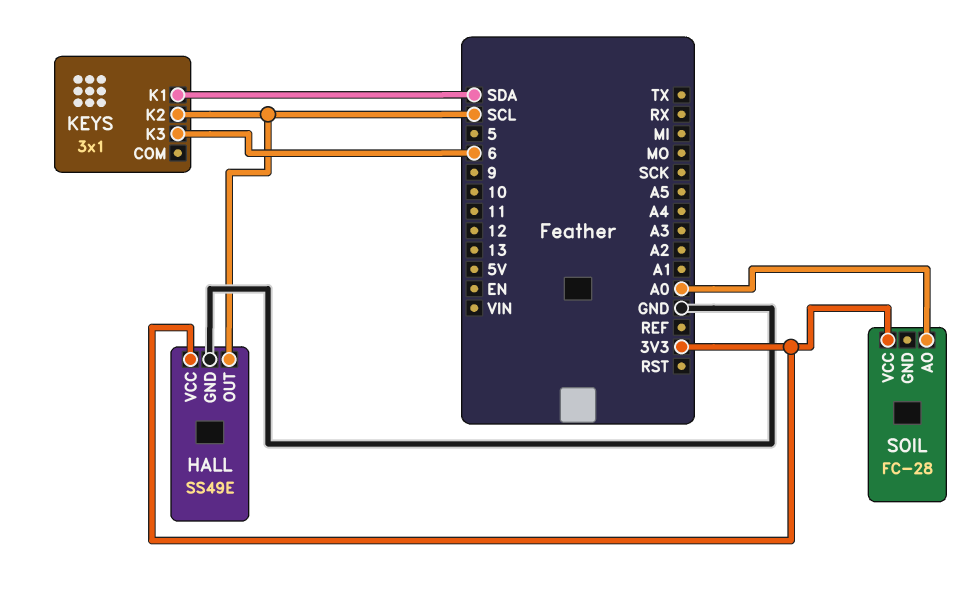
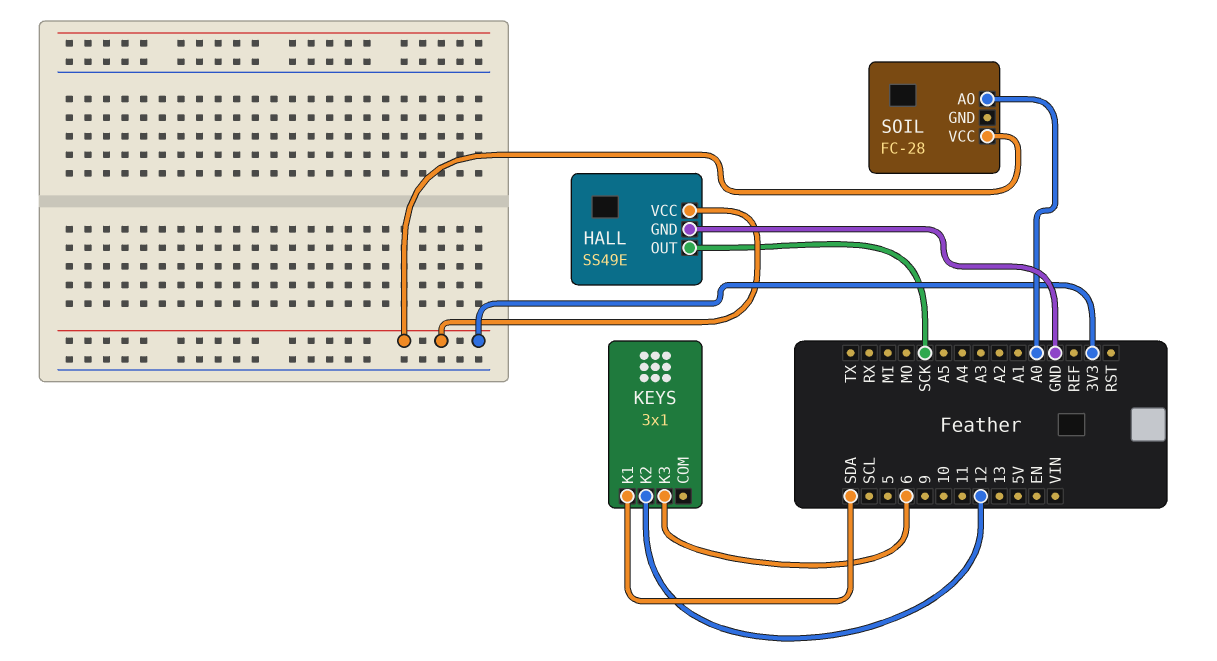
HALL pin OUT: SCL -> SCK
KEYS pin K2: SCL -> 12

